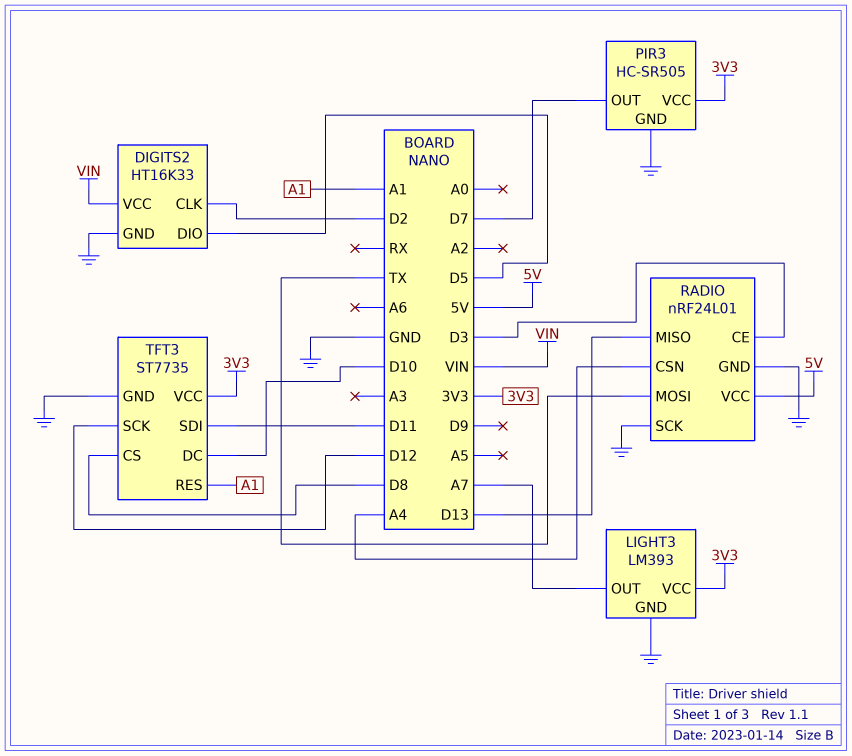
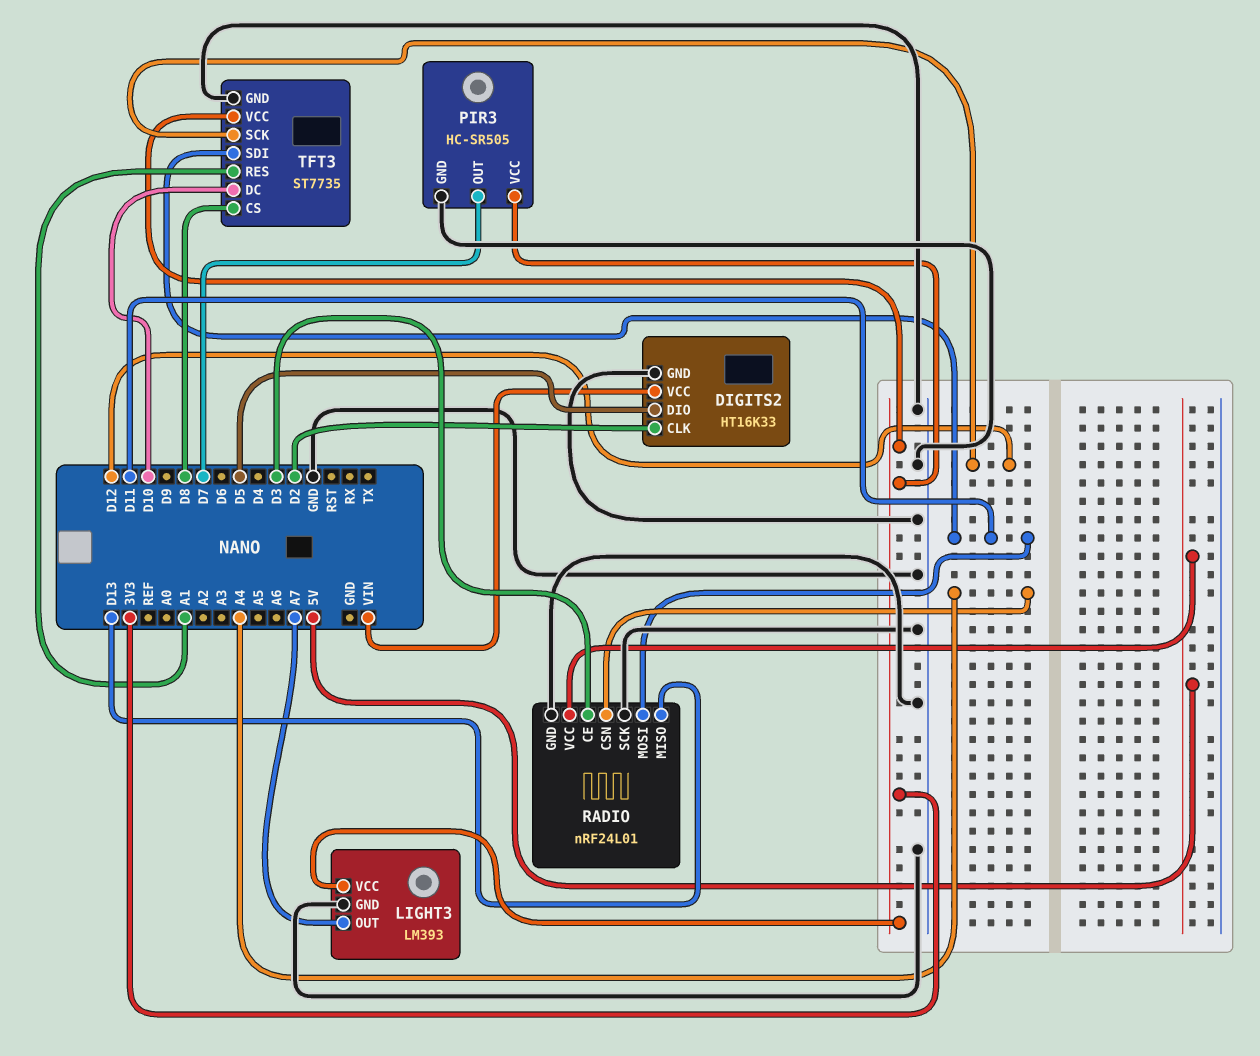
RADIO pin MOSI: TX -> D11

